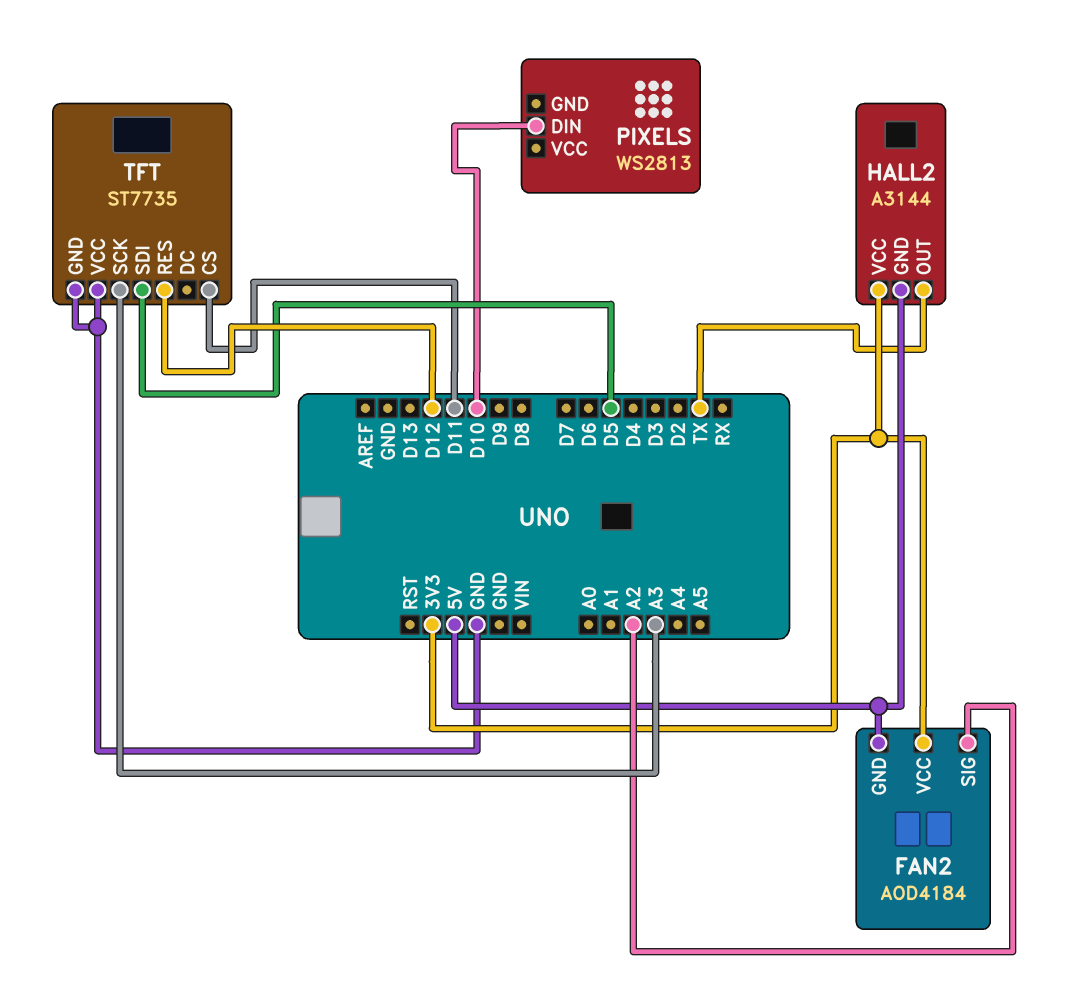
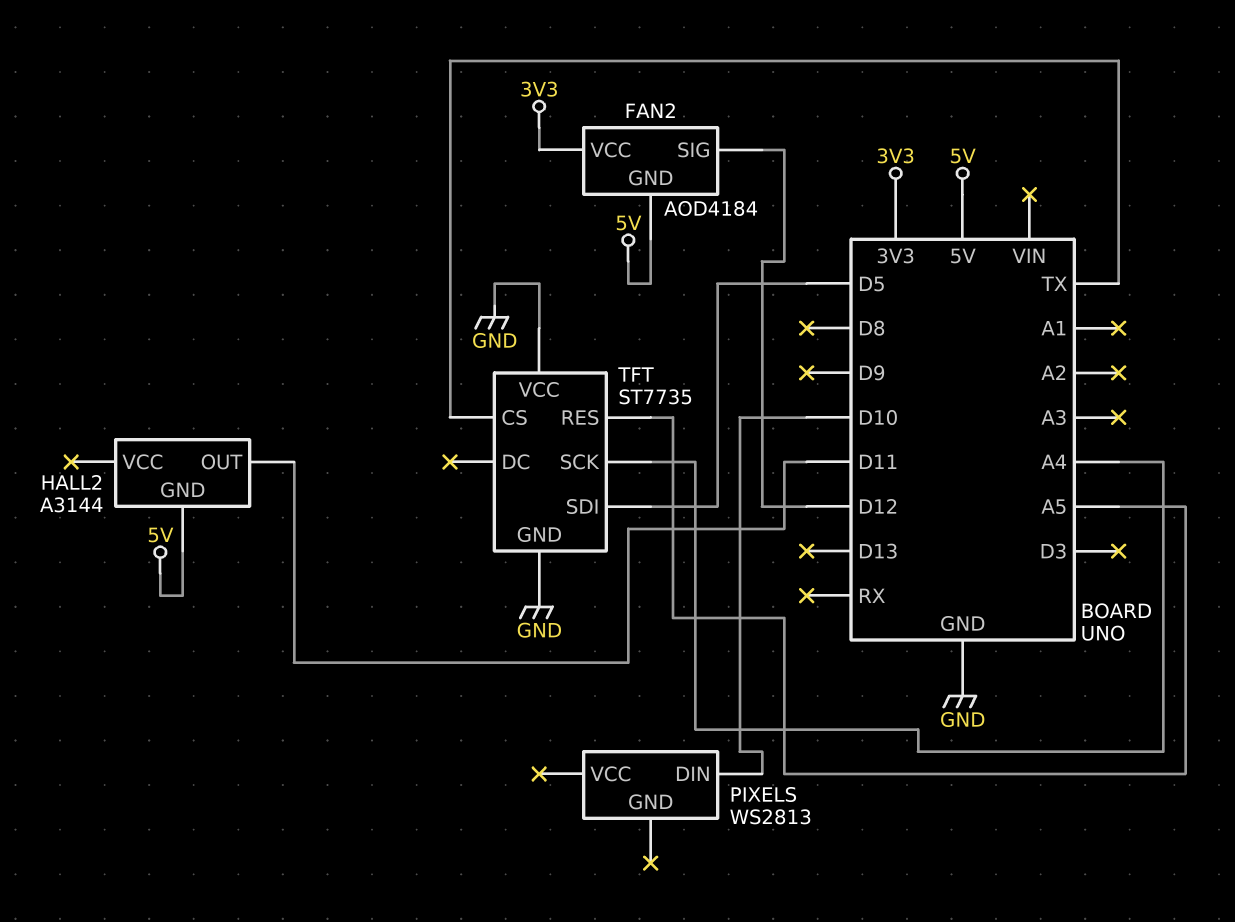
FAN2 pin SIG: A2 -> D12
HALL2 pin OUT: TX -> D11
HALL2 pin VCC: 3V3 -> none
TFT pin CS: D11 -> TX
TFT pin RES: D12 -> A5
TFT pin SCK: A3 -> A4

